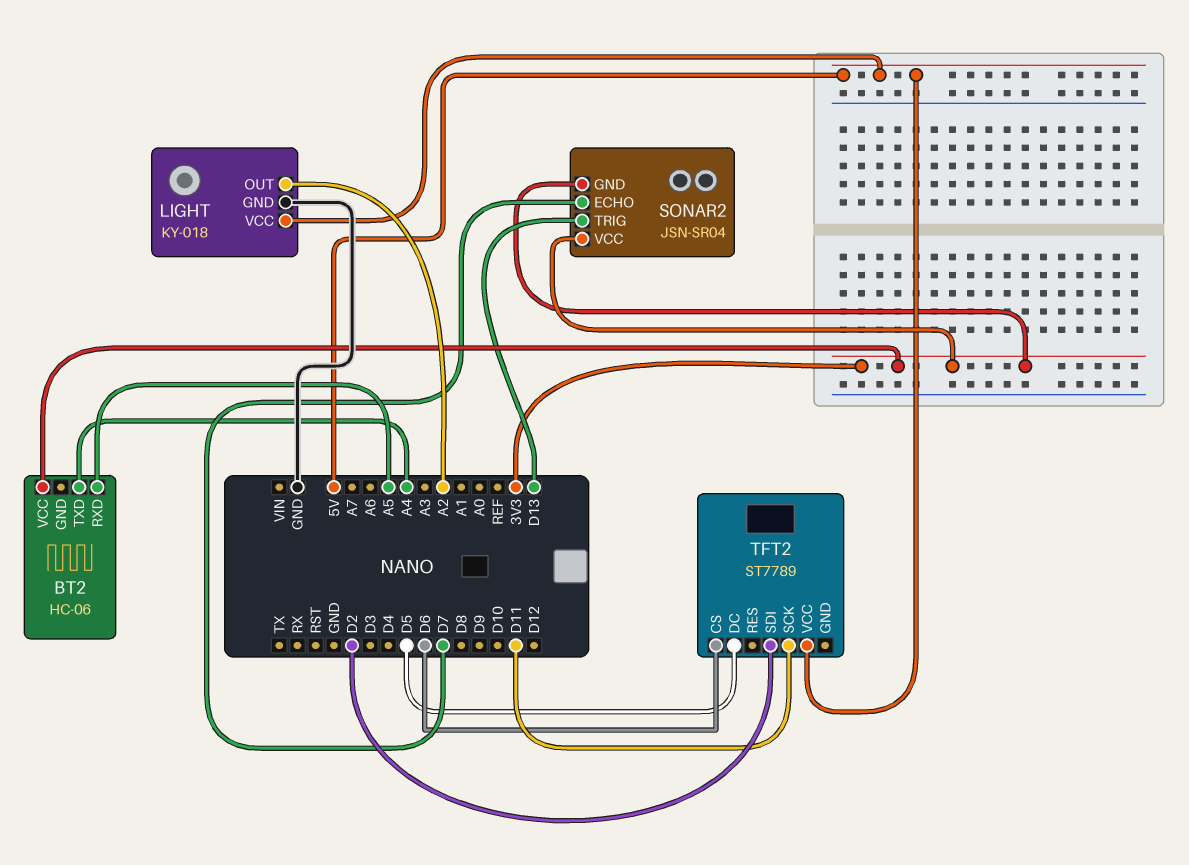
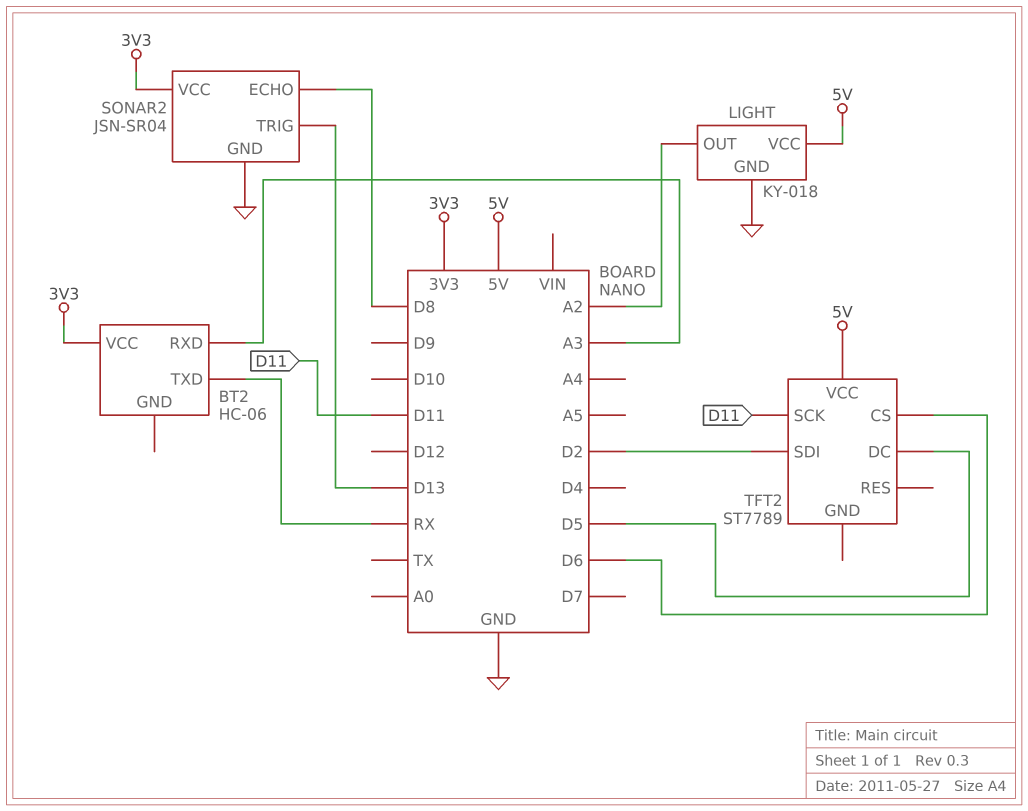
BT2 pin RXD: A5 -> A3
BT2 pin TXD: A4 -> RX
SONAR2 pin ECHO: D7 -> D8
SONAR2 pin GND: 3V3 -> GND

